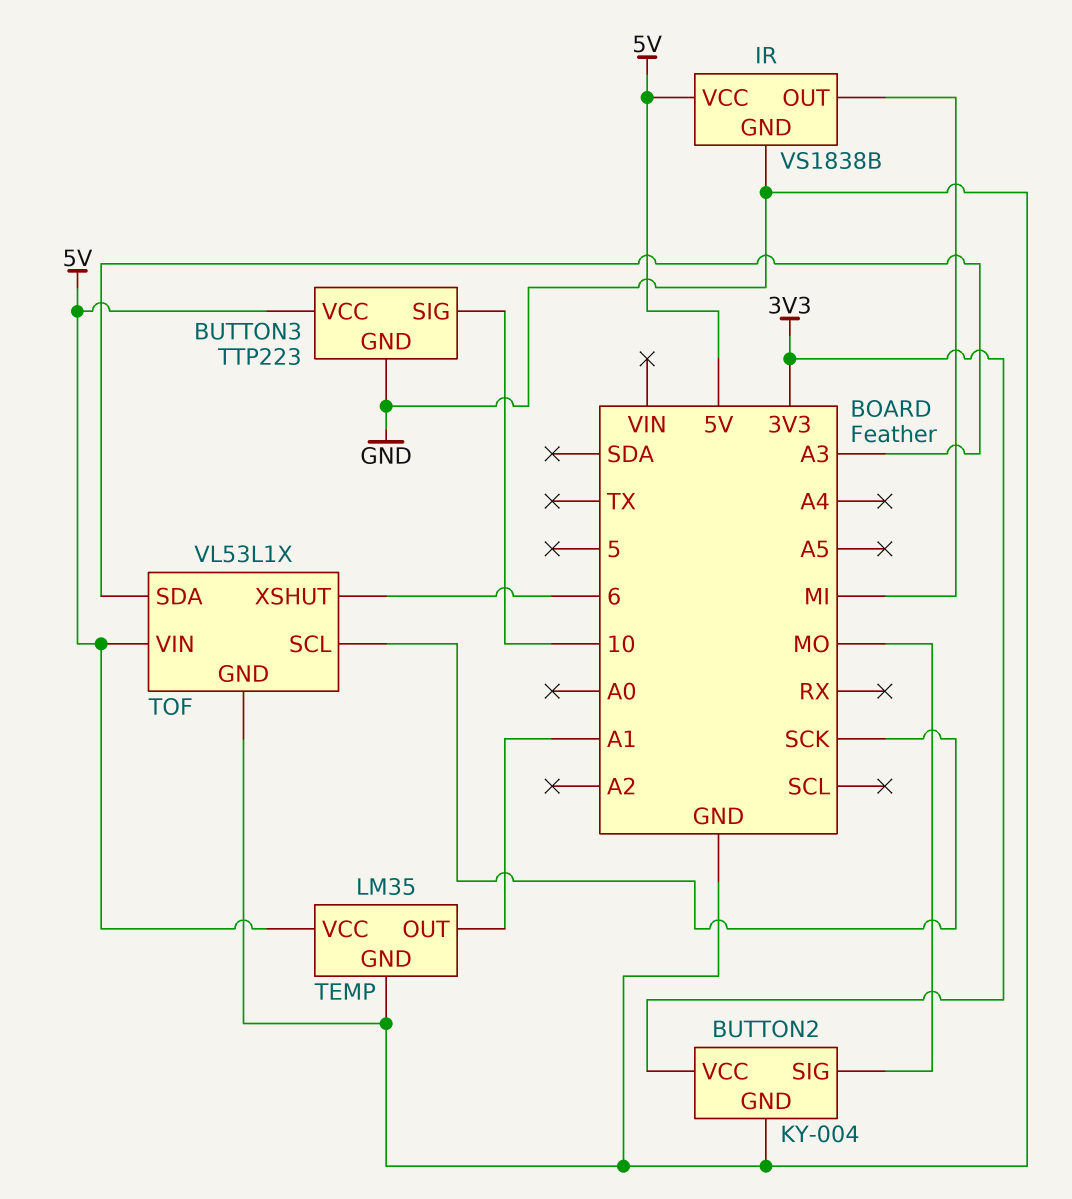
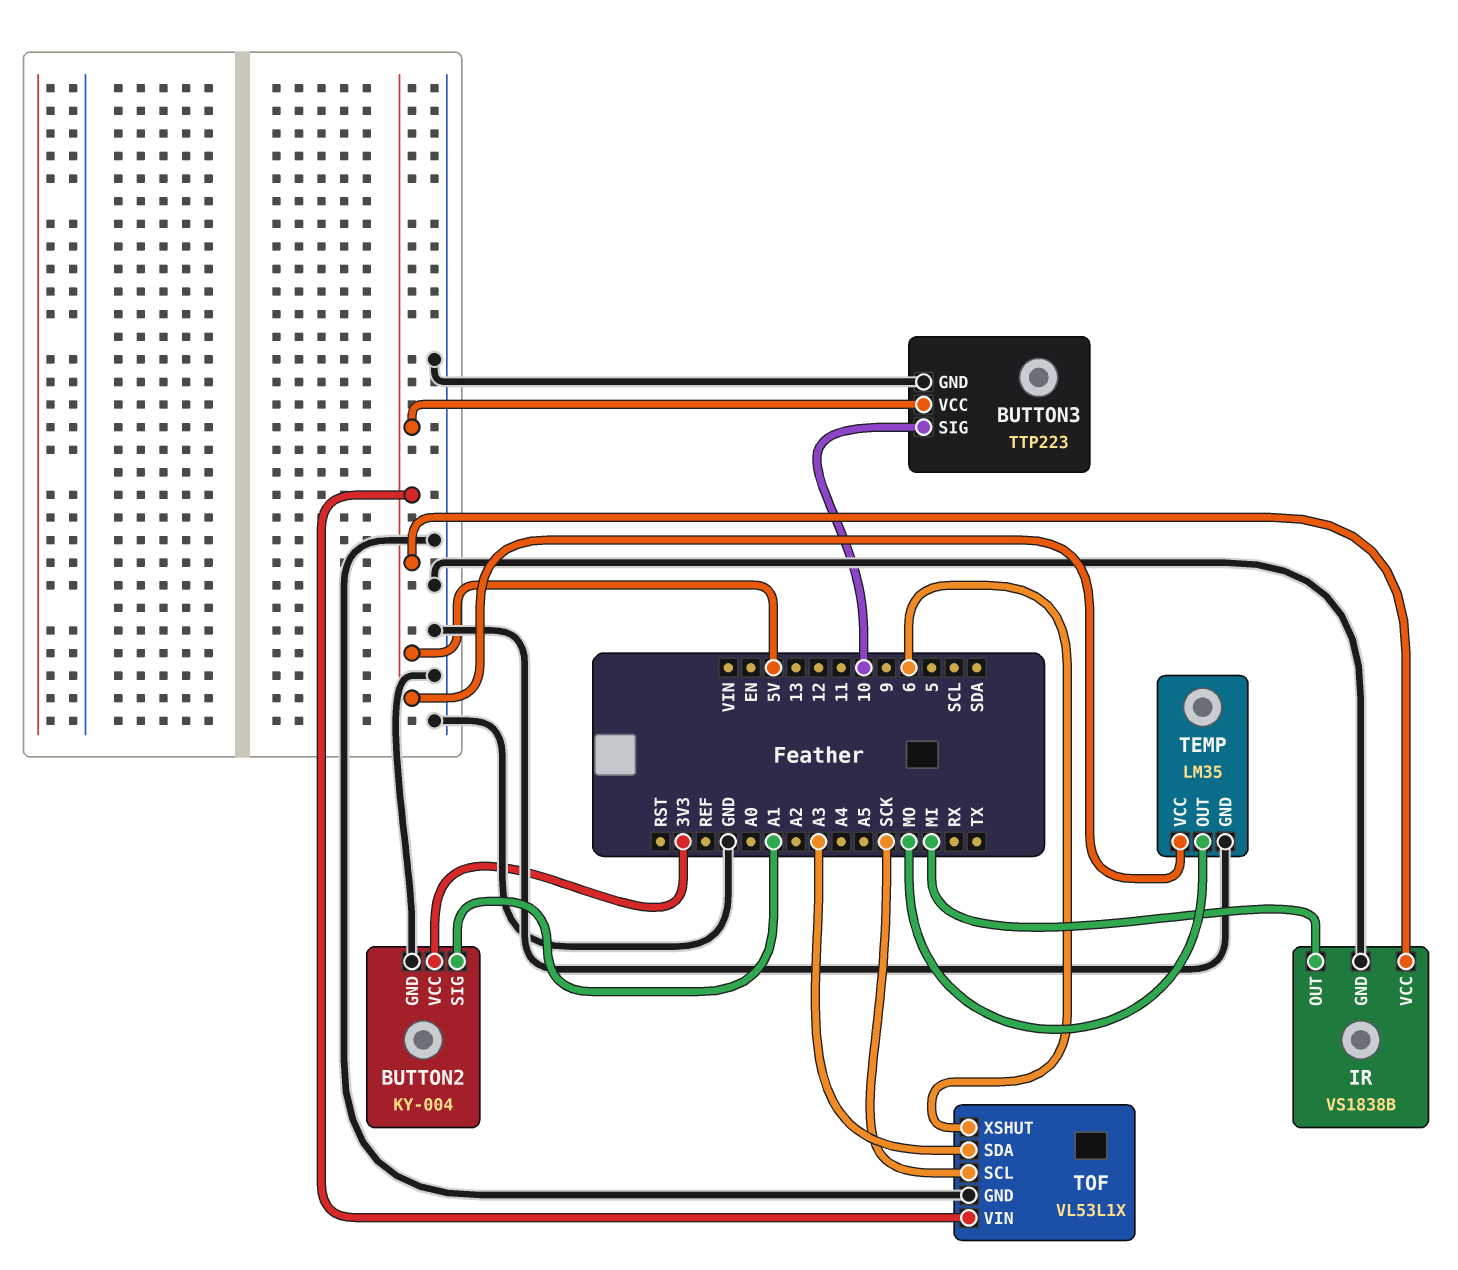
BUTTON2 pin SIG: MO -> A1
TEMP pin OUT: A1 -> MO

